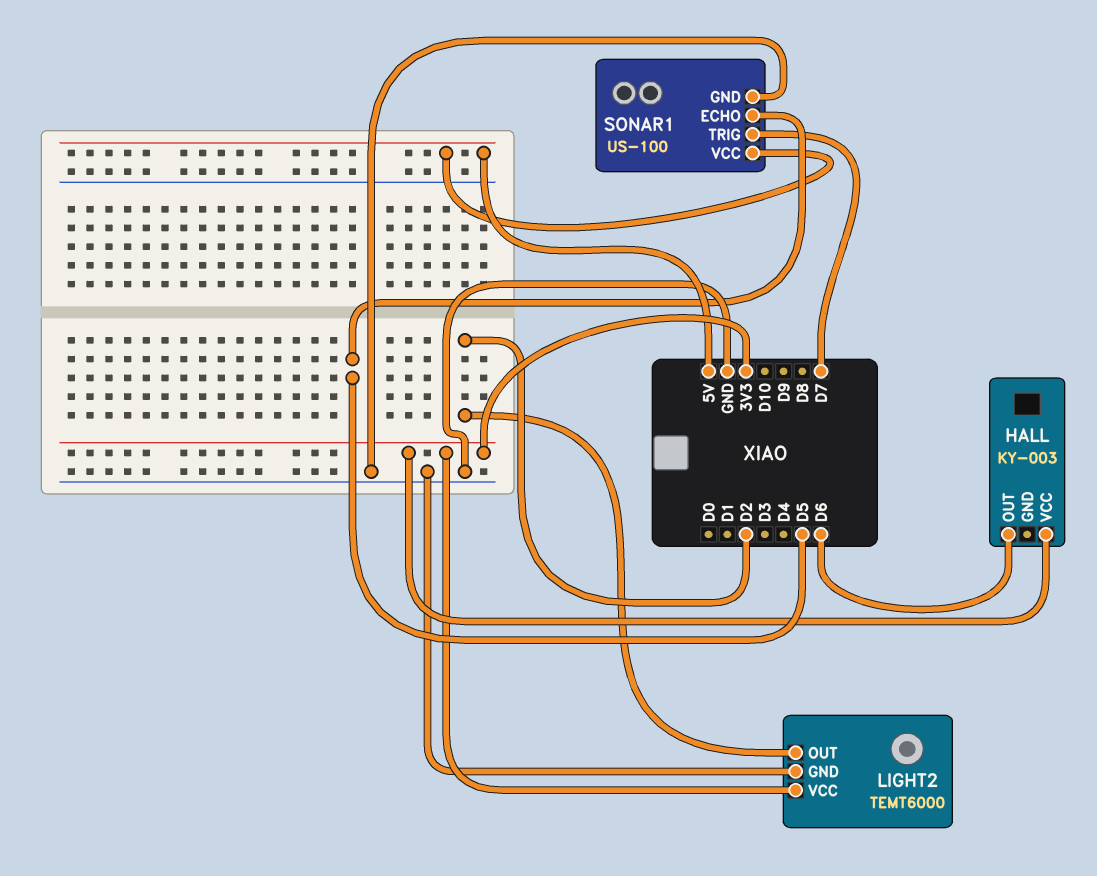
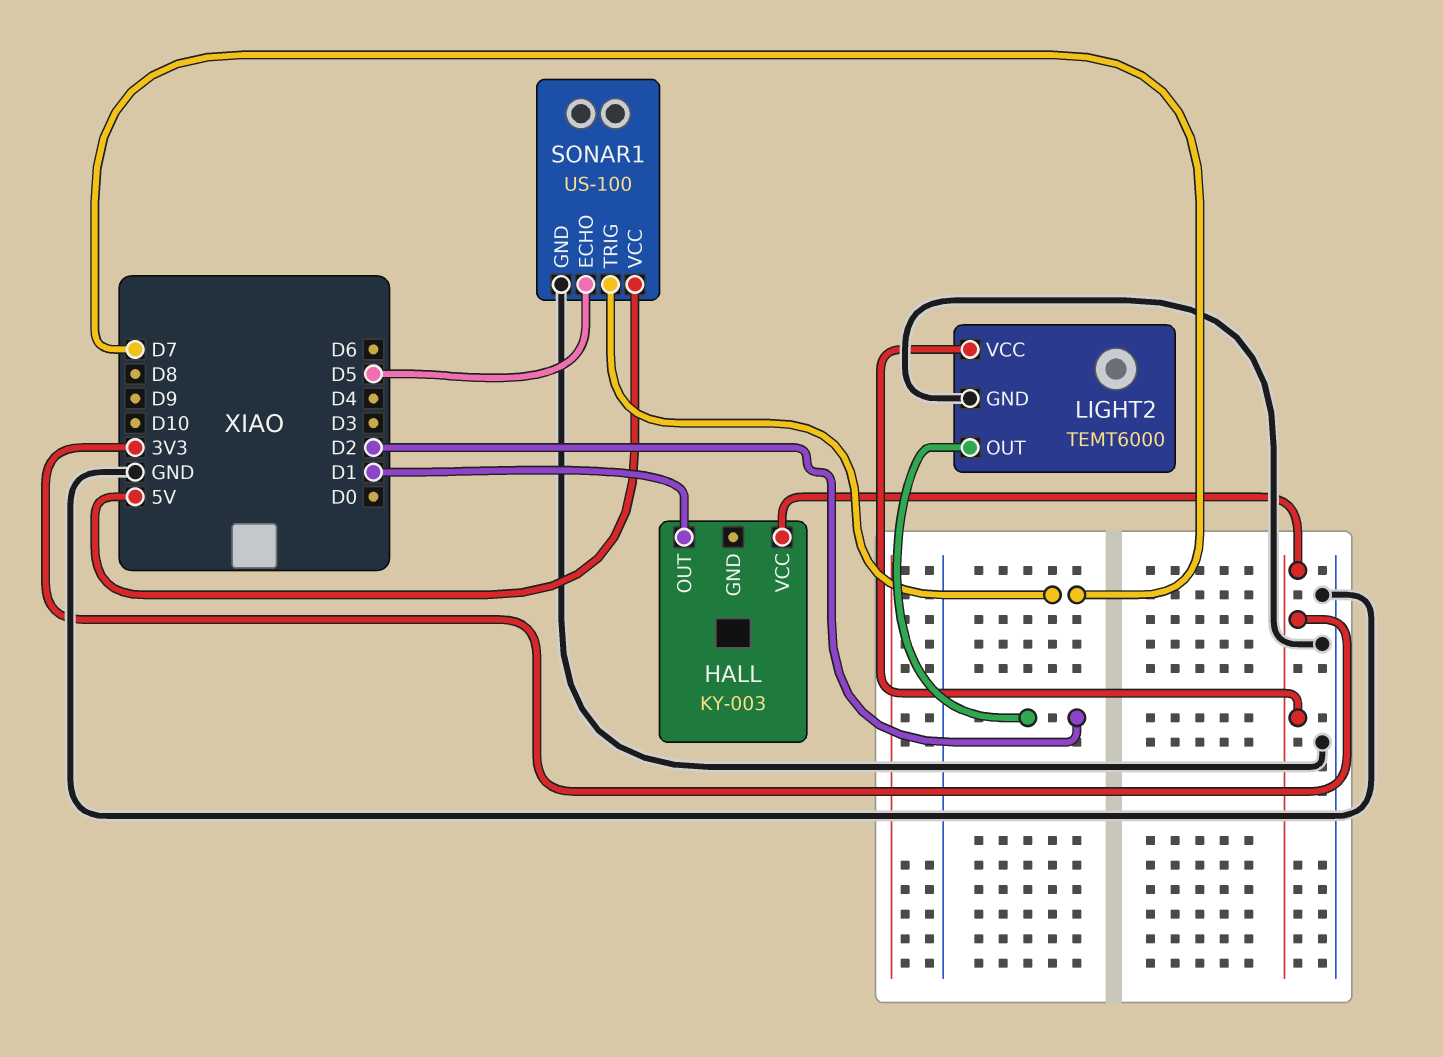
HALL pin OUT: D6 -> D1

